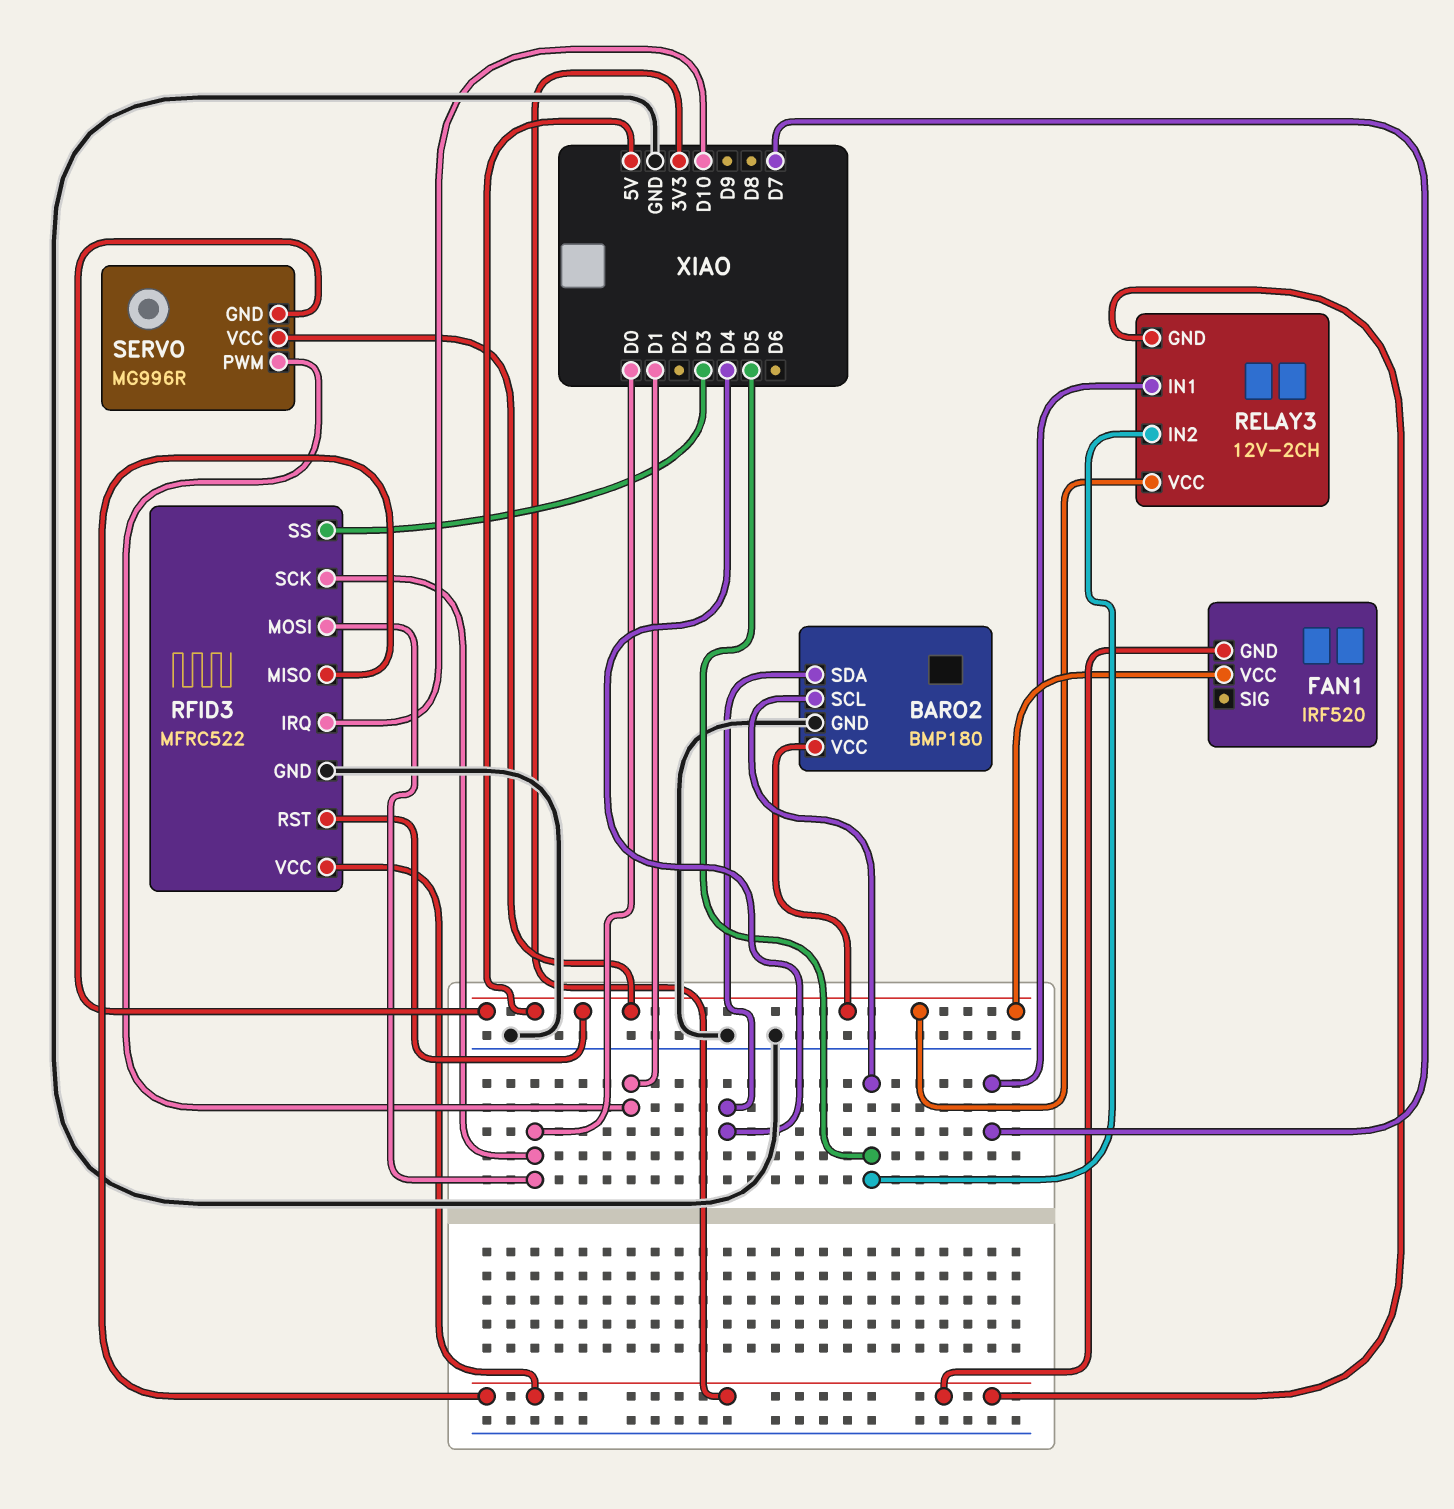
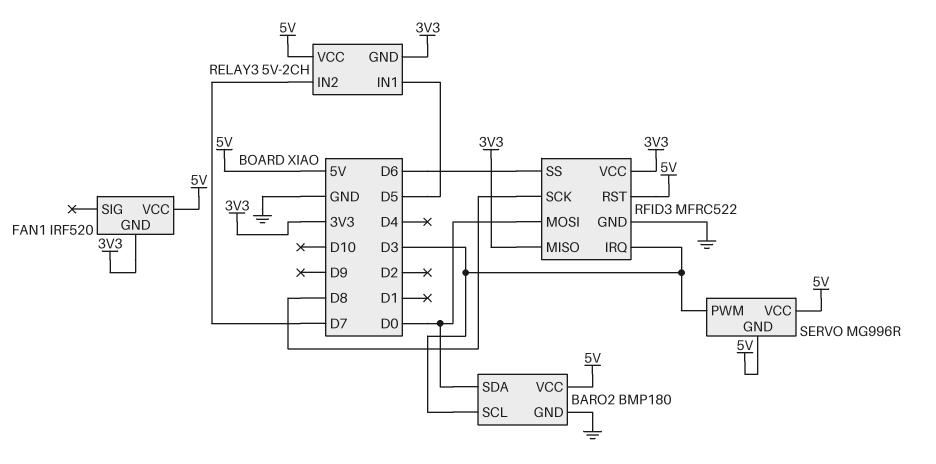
BARO2 pin SCL: D5 -> D3
BARO2 pin SDA: D4 -> D0
RELAY3: 12V-2CH -> 5V-2CH
RELAY3 pin IN1: D7 -> D5
RELAY3 pin IN2: D5 -> D7
RFID3 pin IRQ: D10 -> D3
RFID3 pin SCK: D0 -> D8
RFID3 pin SS: D3 -> D6
SERVO pin PWM: D1 -> D3

